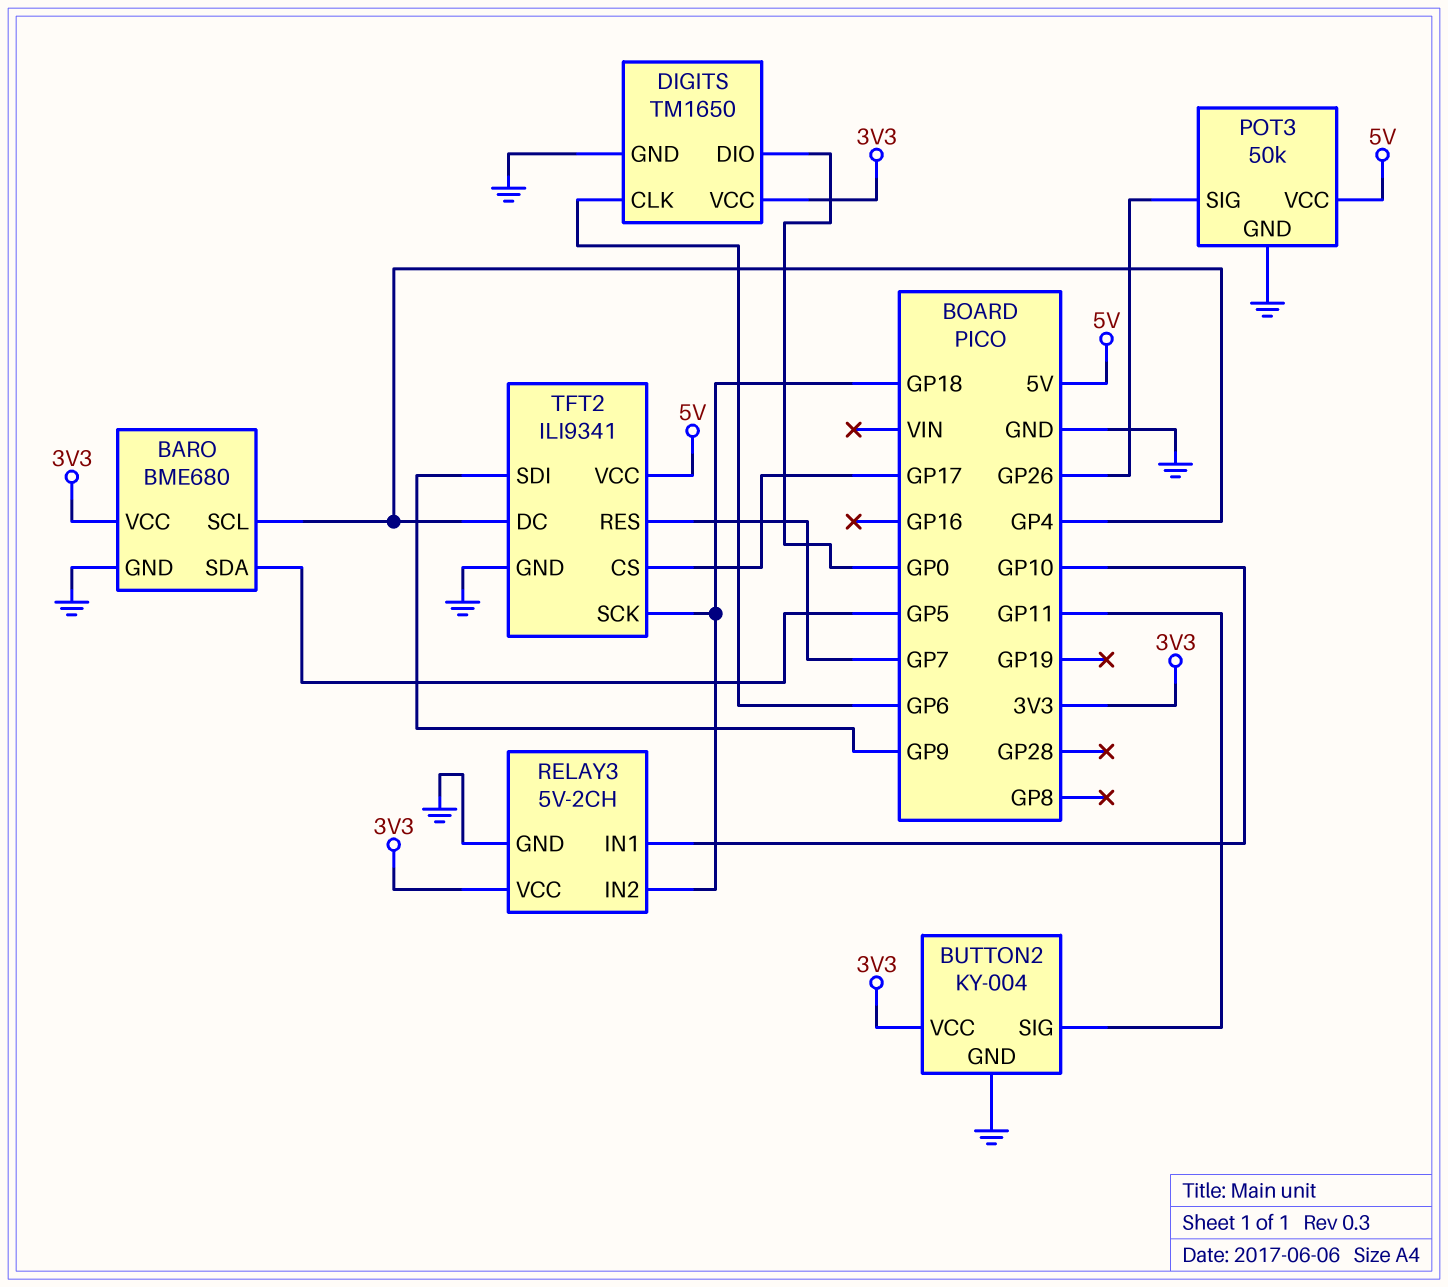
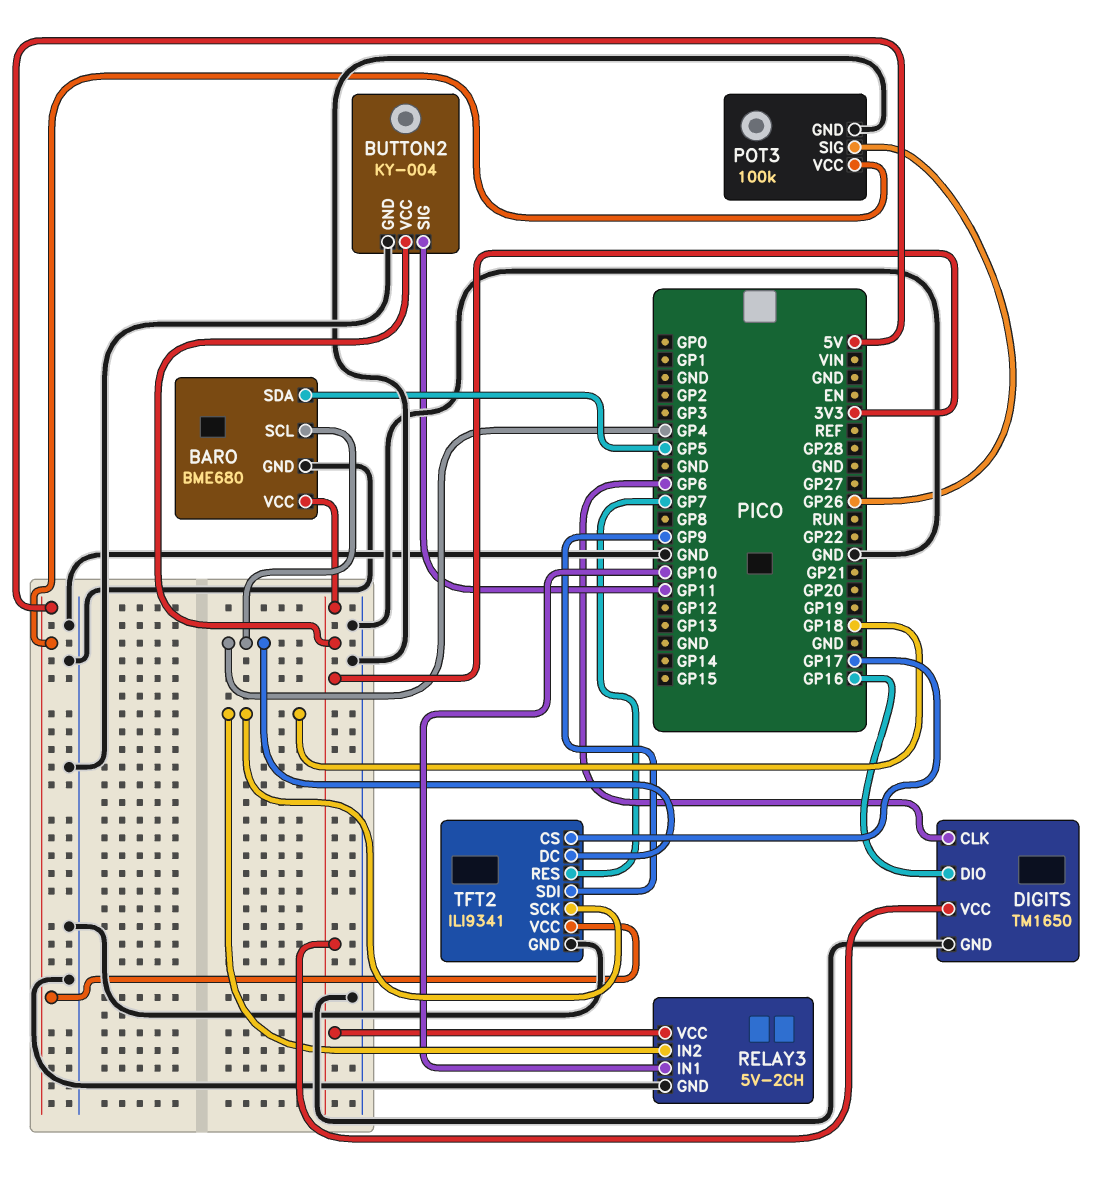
DIGITS pin DIO: GP0 -> GP16
POT3: 50k -> 100k

